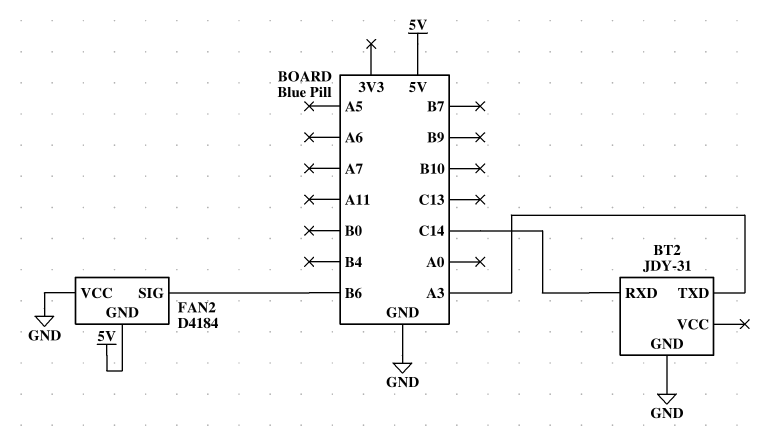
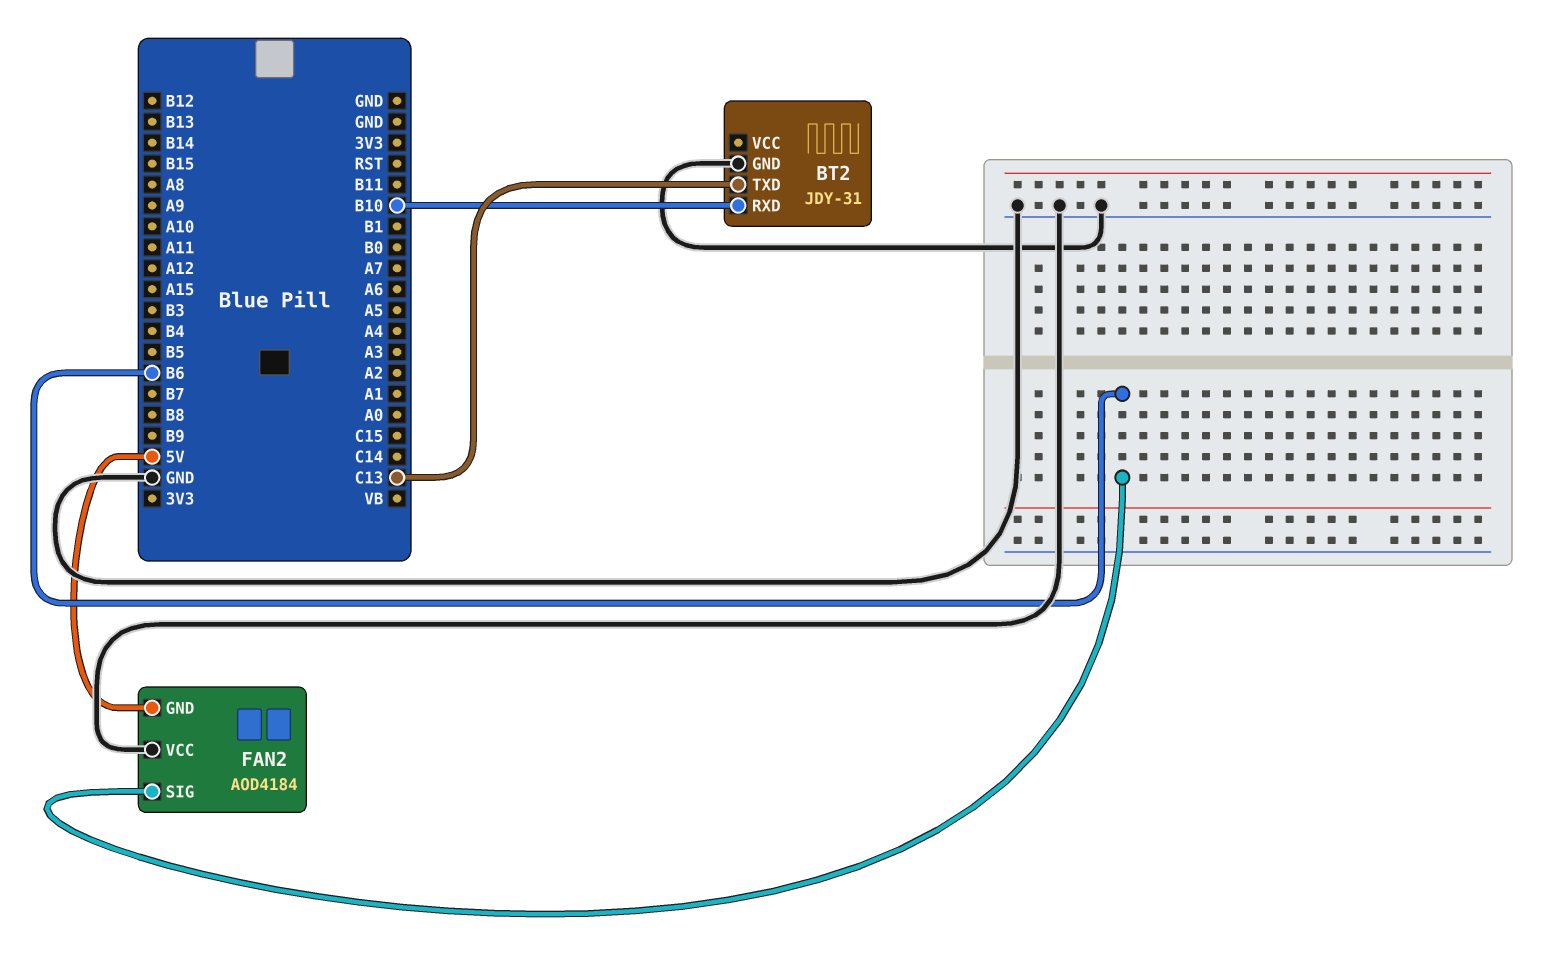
BT2 pin RXD: C14 -> B10
BT2 pin TXD: A3 -> C13
FAN2: D4184 -> AOD4184

